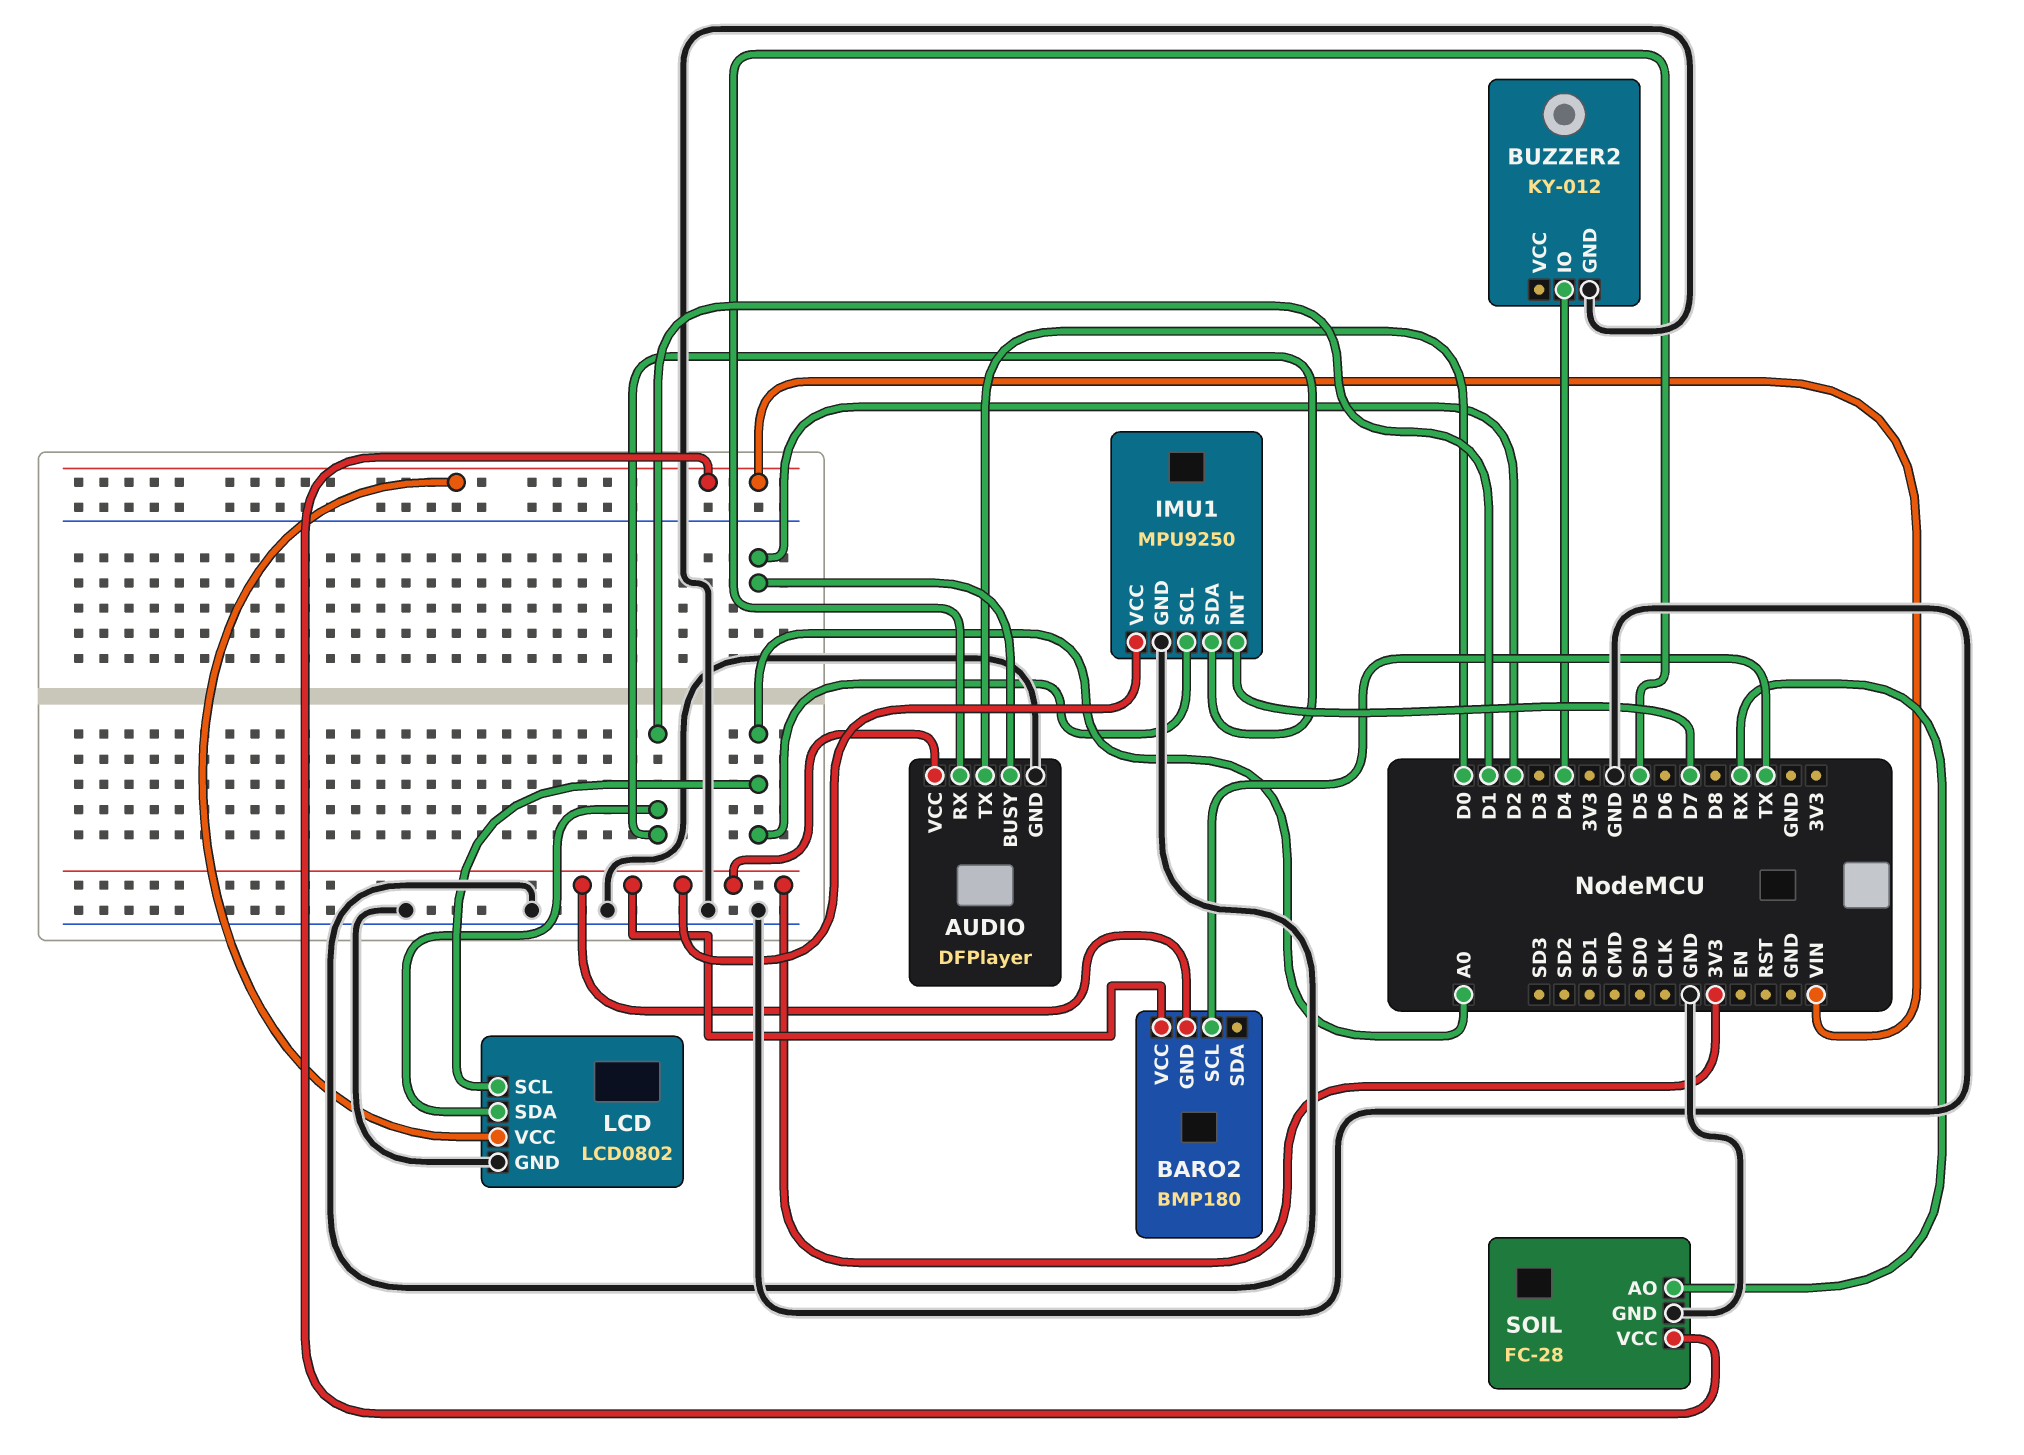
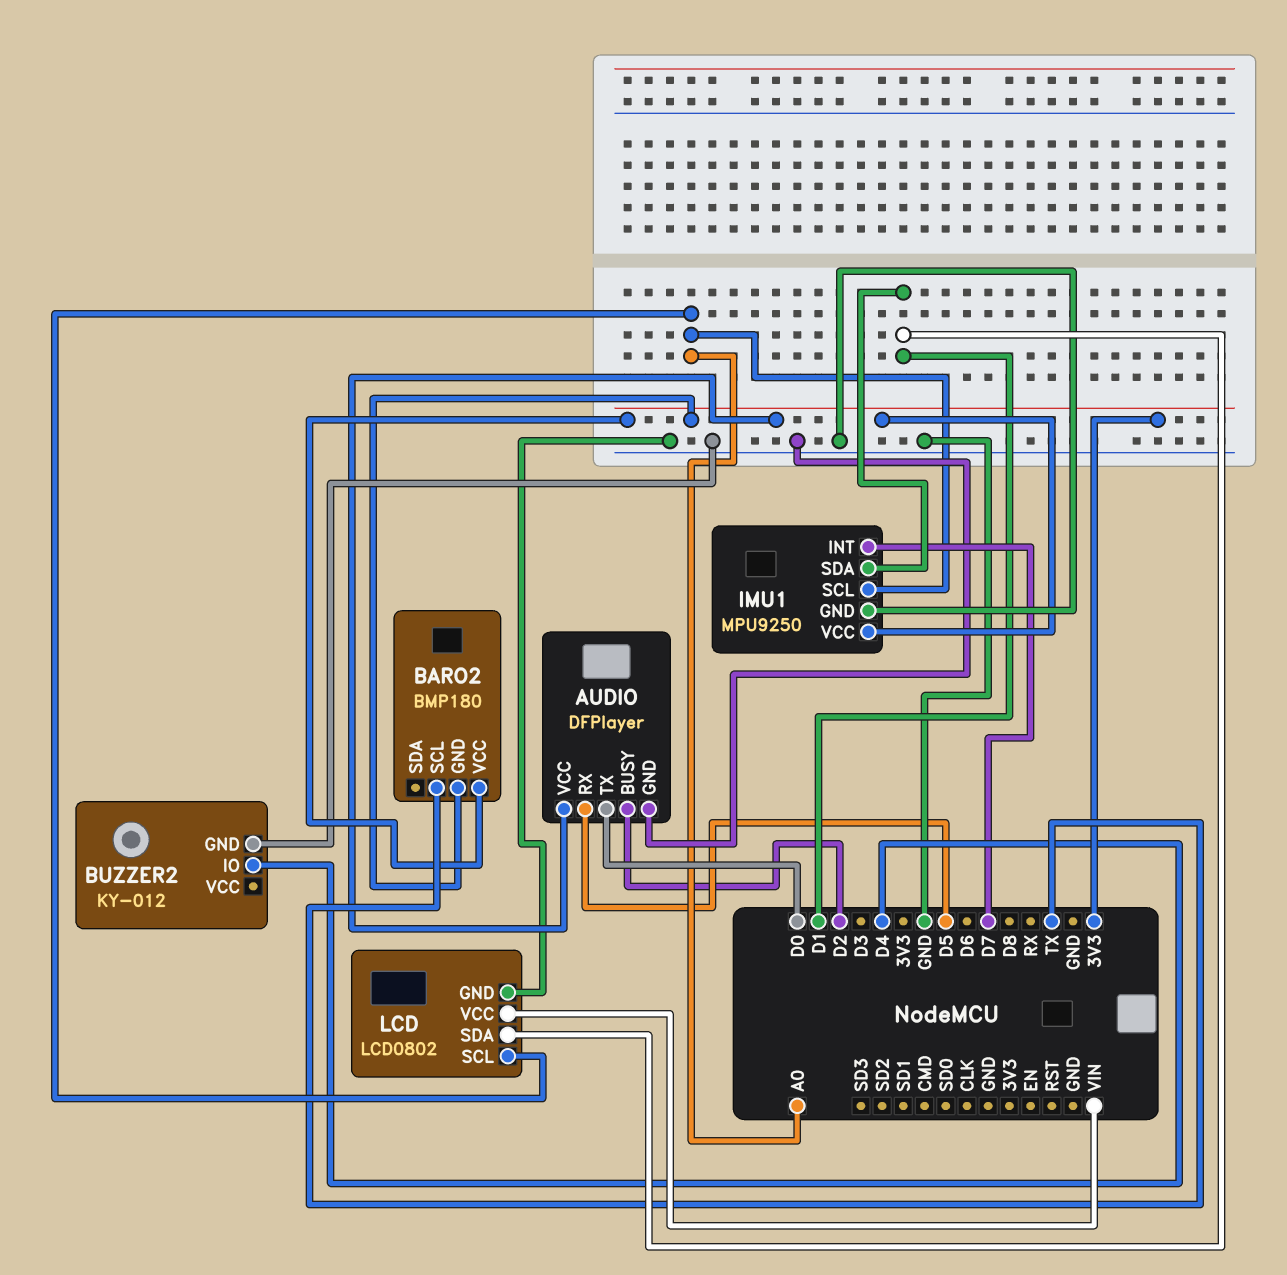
SOIL: FC-28 -> none
SOIL pin AO: RX -> none
SOIL pin GND: GND -> none
SOIL pin VCC: VIN -> none

